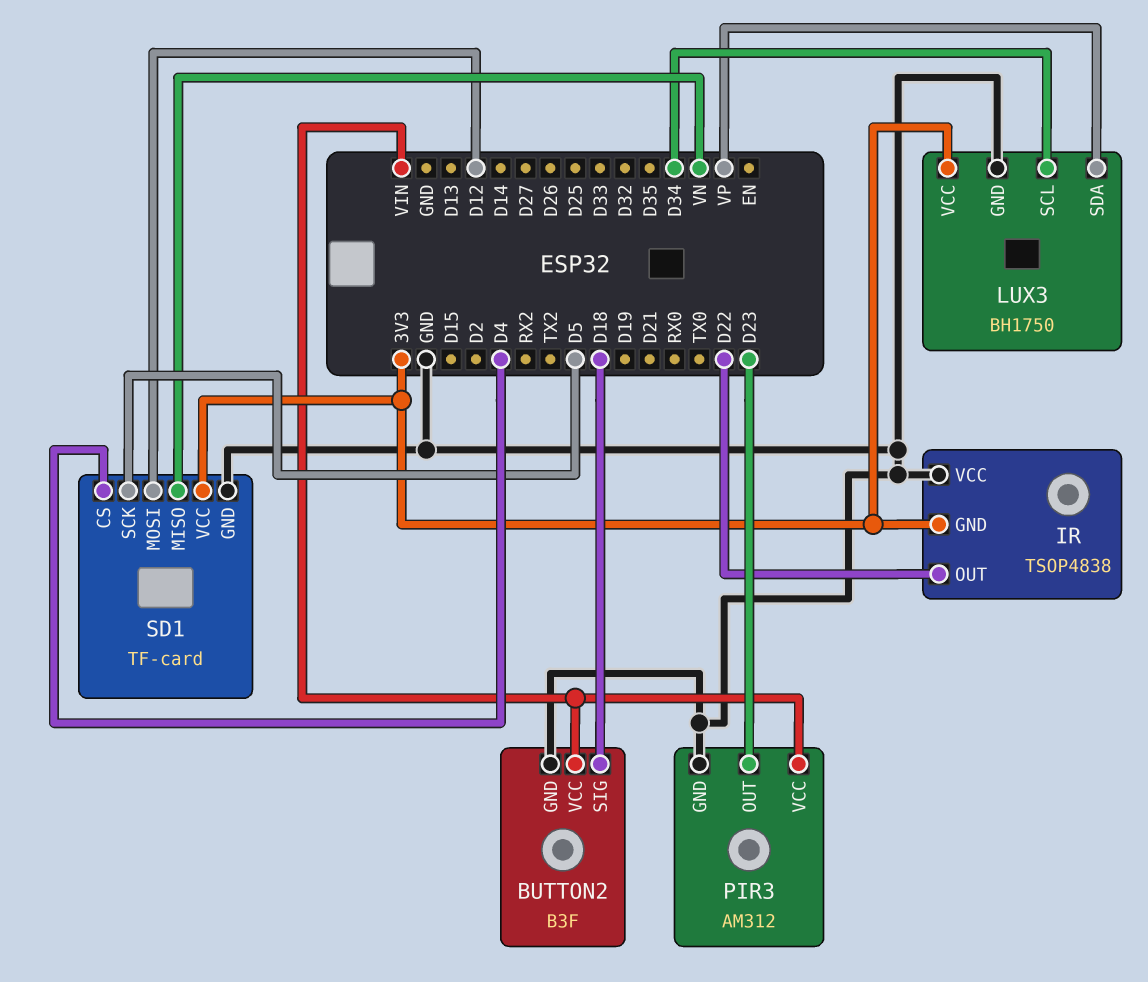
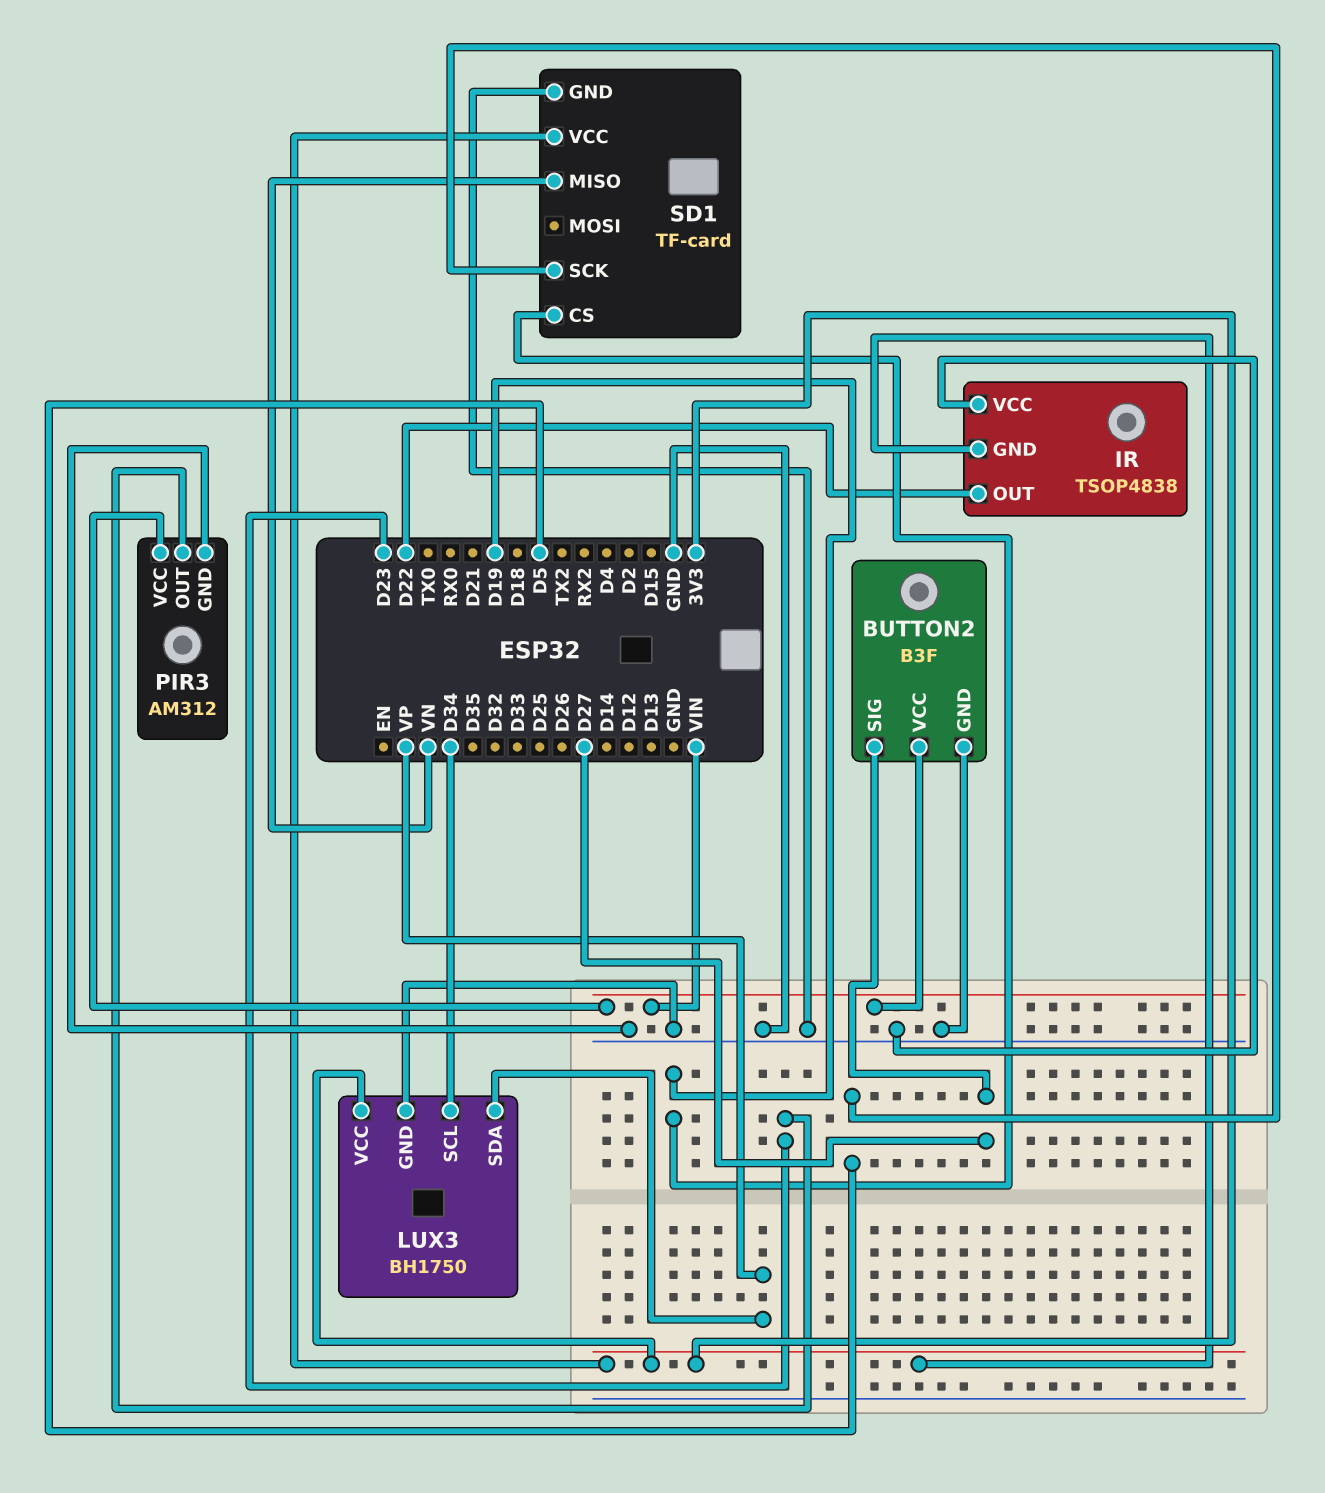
BUTTON2 pin SIG: D18 -> D27
SD1 pin CS: D4 -> D19
SD1 pin MOSI: D12 -> none

